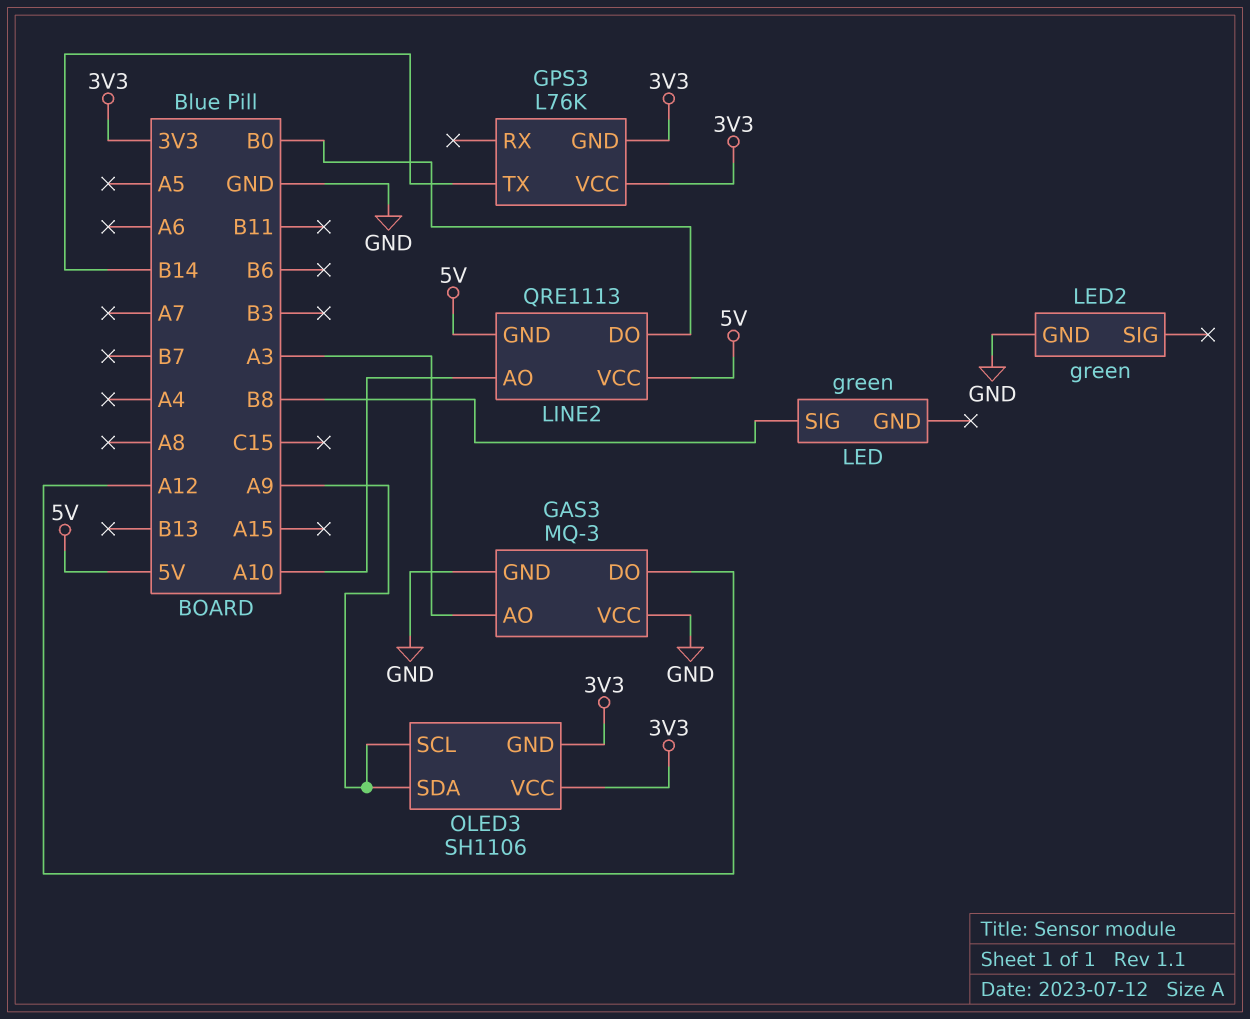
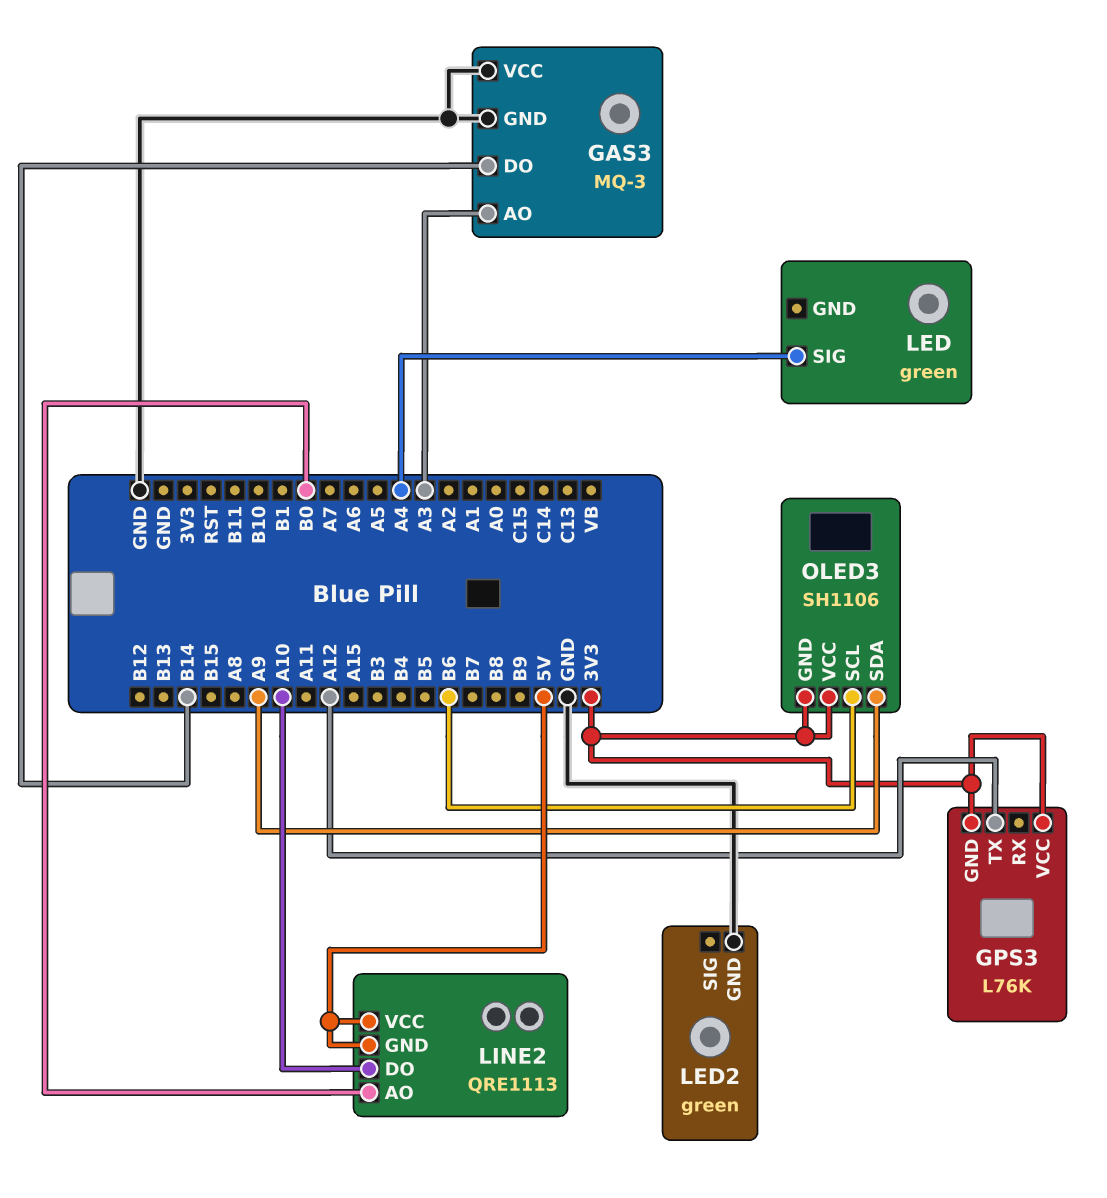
GAS3 pin DO: A12 -> B14
GPS3 pin TX: B14 -> A12
LED pin SIG: B8 -> A4
LINE2 pin AO: A10 -> B0
LINE2 pin DO: B0 -> A10
OLED3 pin SCL: A9 -> B6

